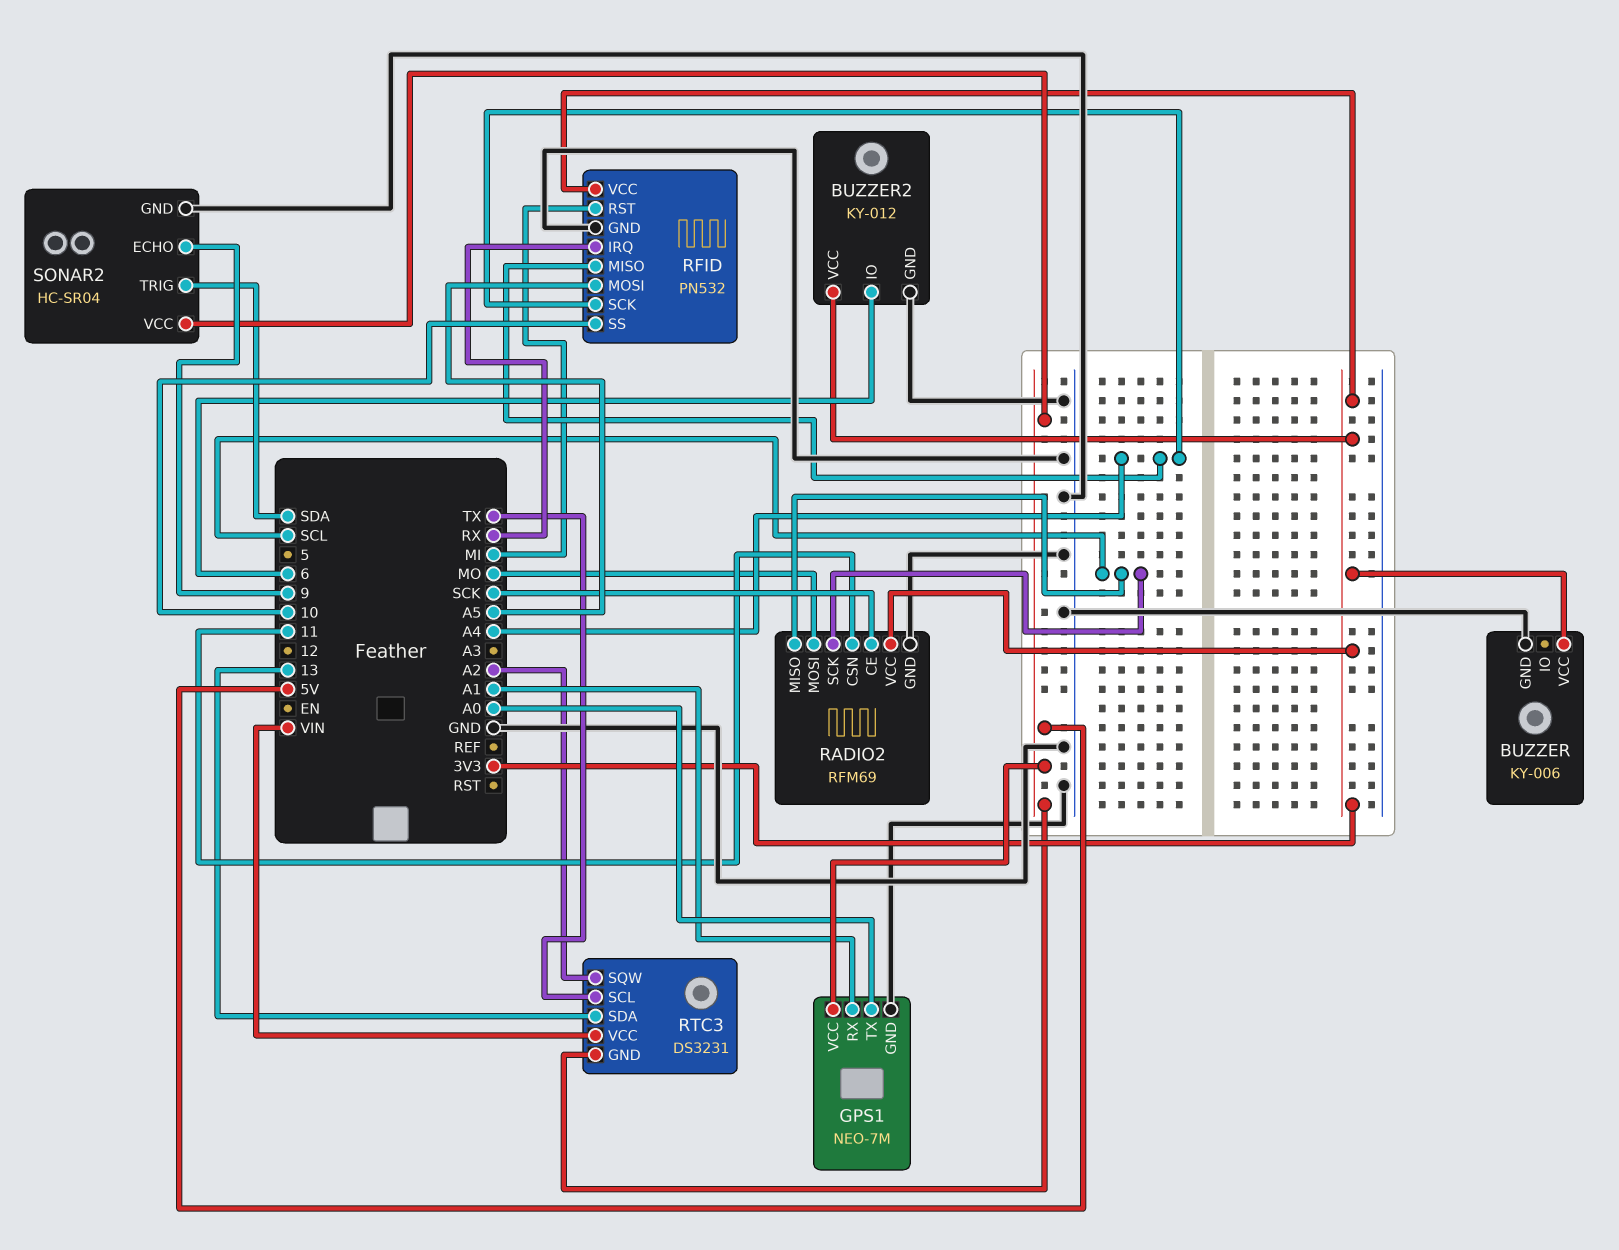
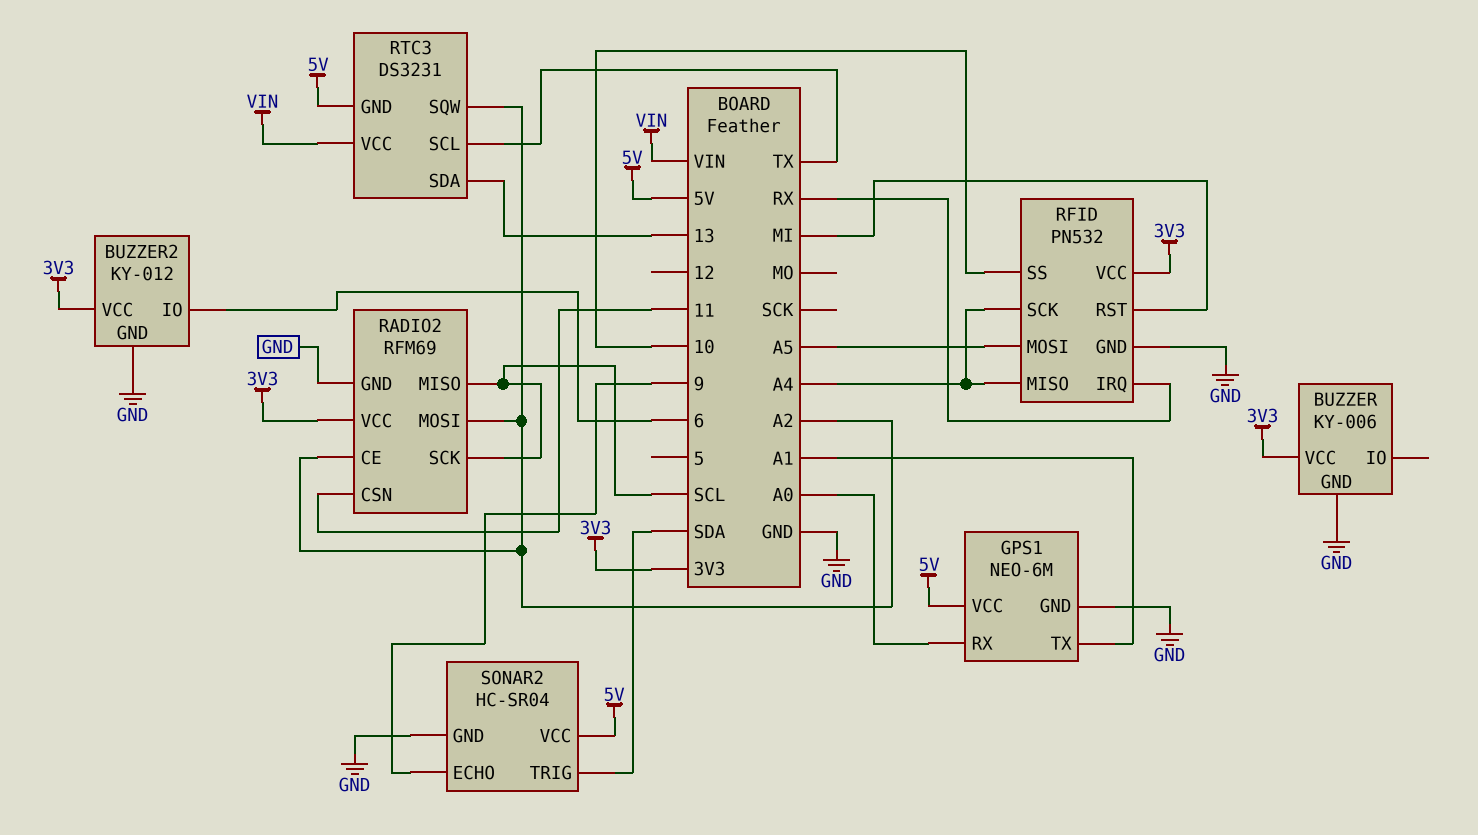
GPS1: NEO-7M -> NEO-6M
GPS1 pin RX: A1 -> A0
GPS1 pin TX: A0 -> A1
RADIO2 pin CE: SCK -> A2
RADIO2 pin MOSI: MO -> A2

